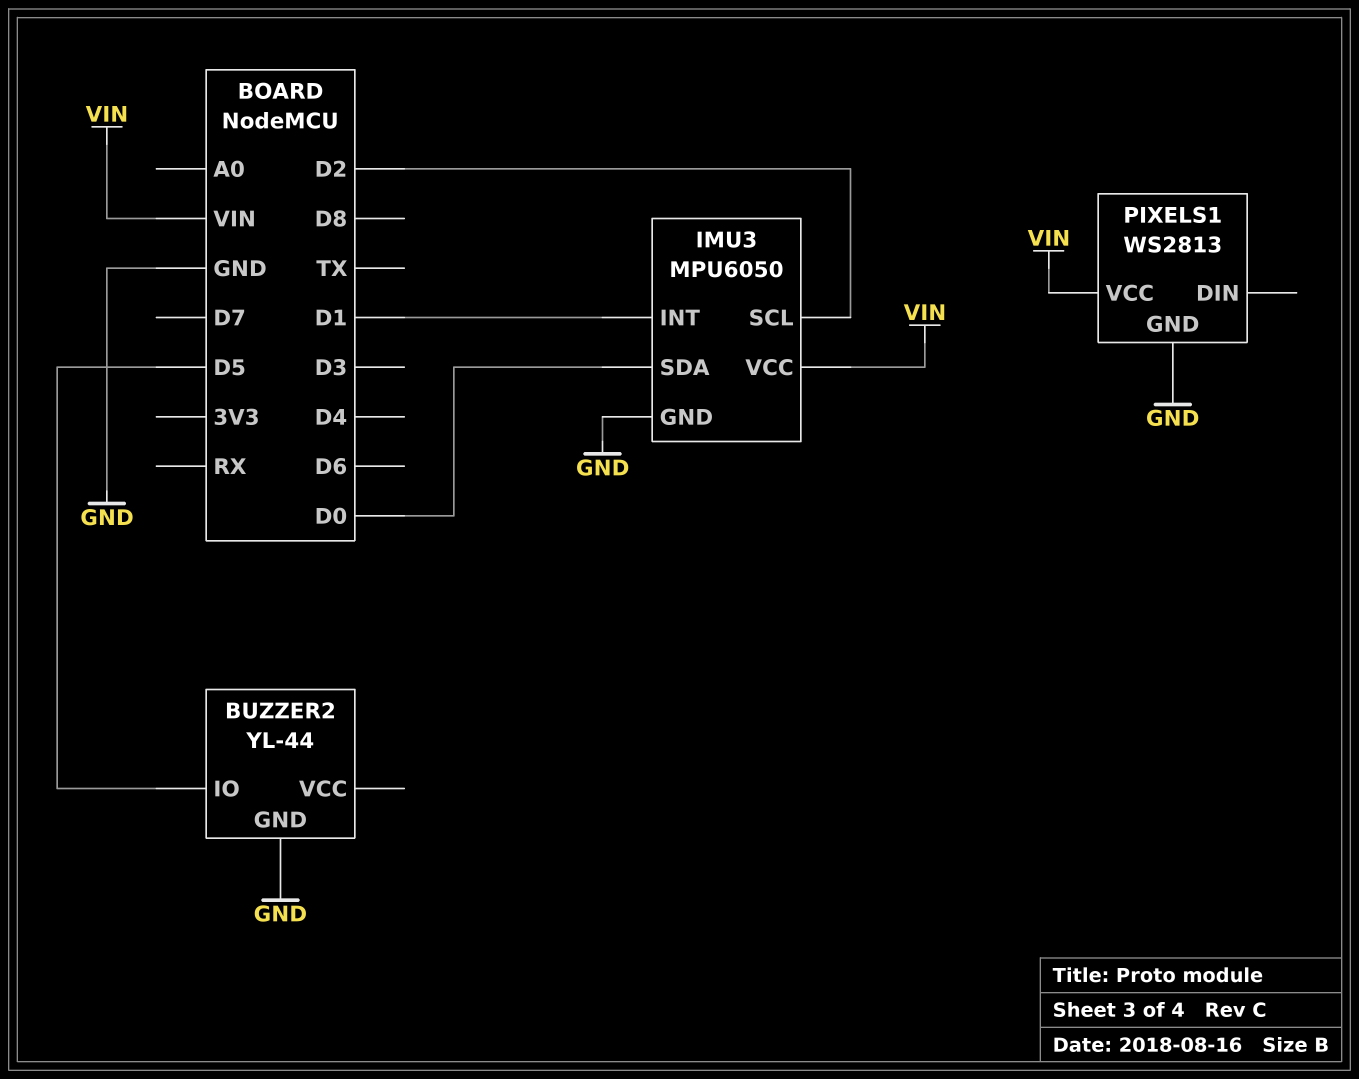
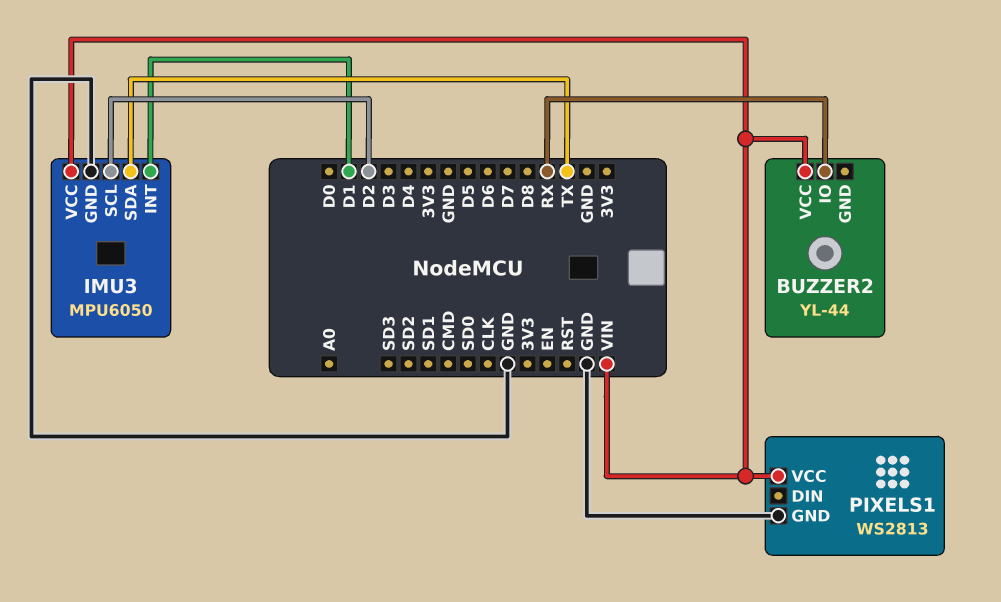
BUZZER2 pin GND: GND -> none
BUZZER2 pin IO: D5 -> RX
BUZZER2 pin VCC: none -> VIN
IMU3 pin SDA: D0 -> TX

